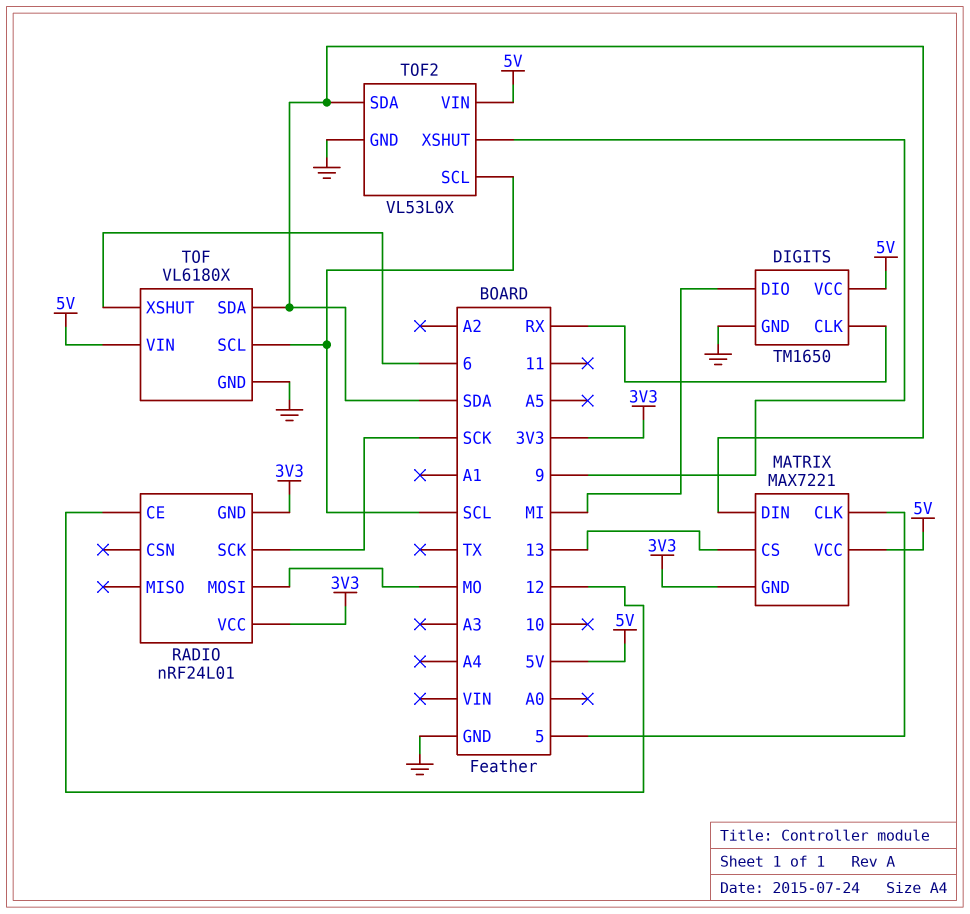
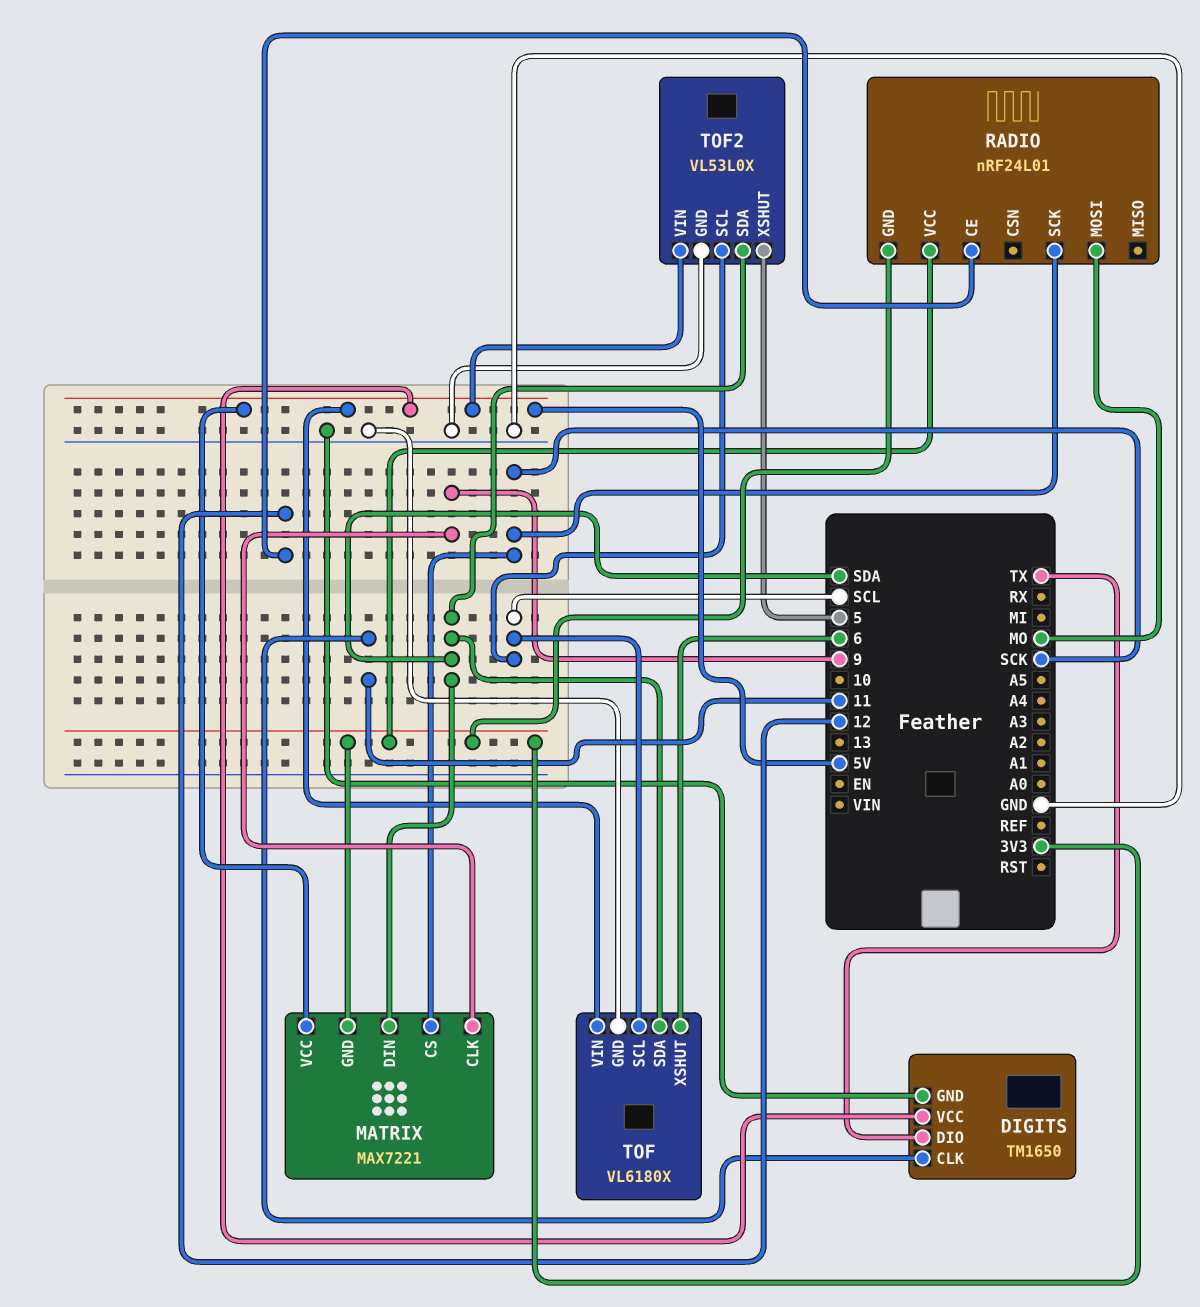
DIGITS pin CLK: RX -> 11
DIGITS pin DIO: MI -> TX
MATRIX pin CLK: 5 -> 9
MATRIX pin CS: 13 -> SCK
TOF2 pin XSHUT: 9 -> 5

